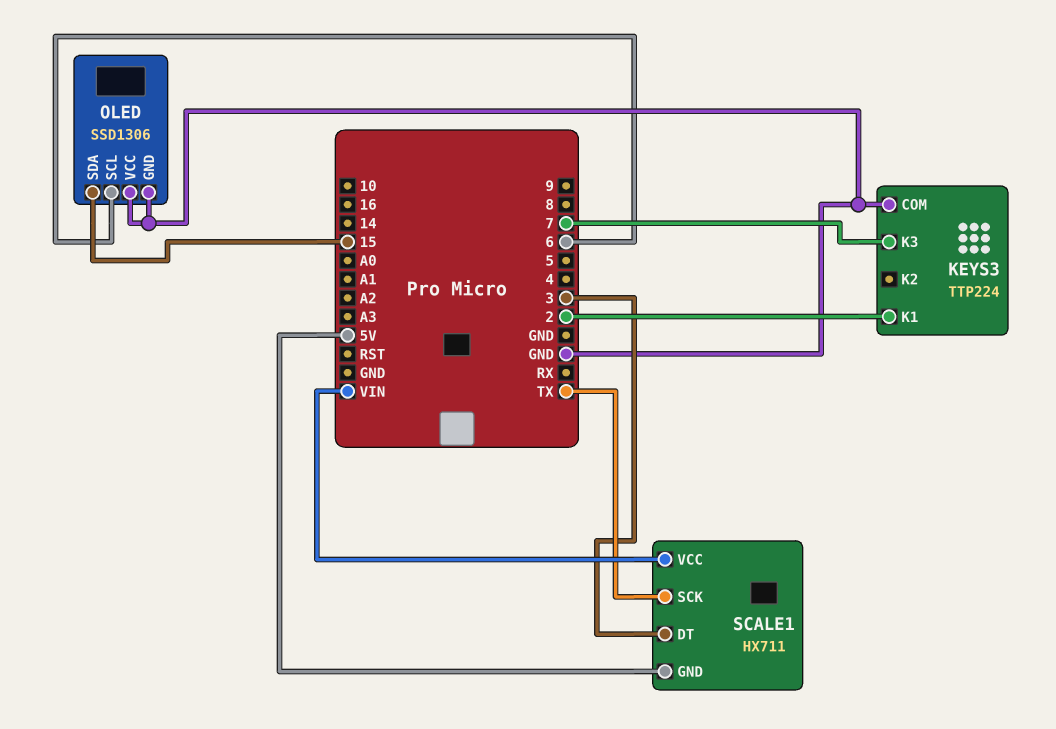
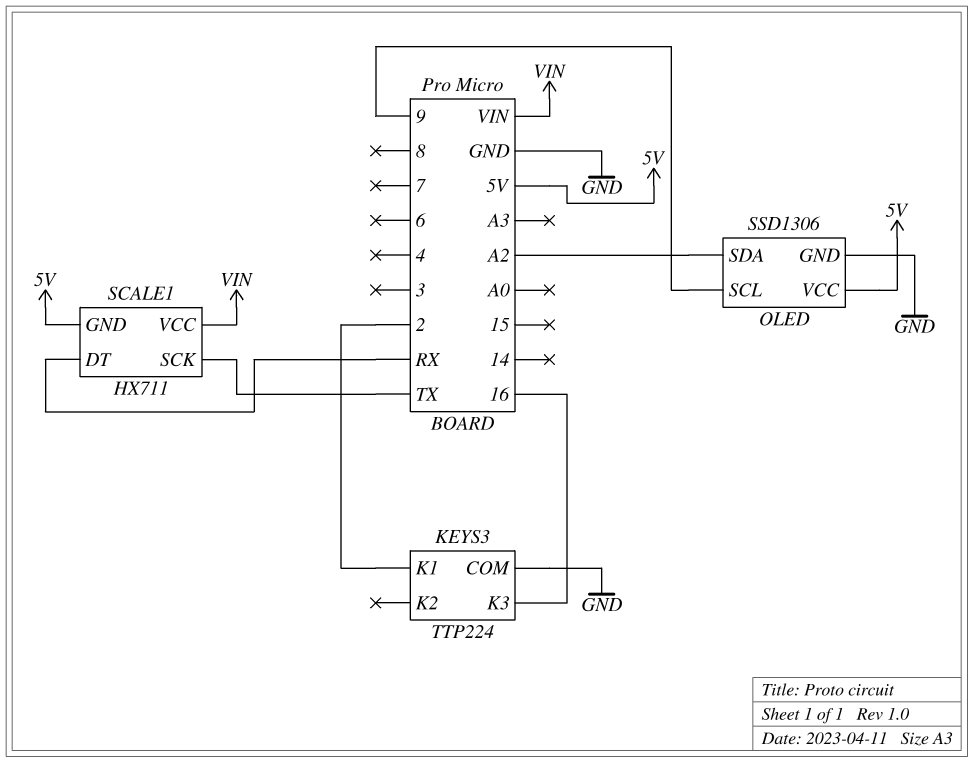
KEYS3 pin K3: 7 -> 16
OLED pin SCL: 6 -> 9
OLED pin SDA: 15 -> A2
OLED pin VCC: GND -> 5V
SCALE1 pin DT: 3 -> RX

